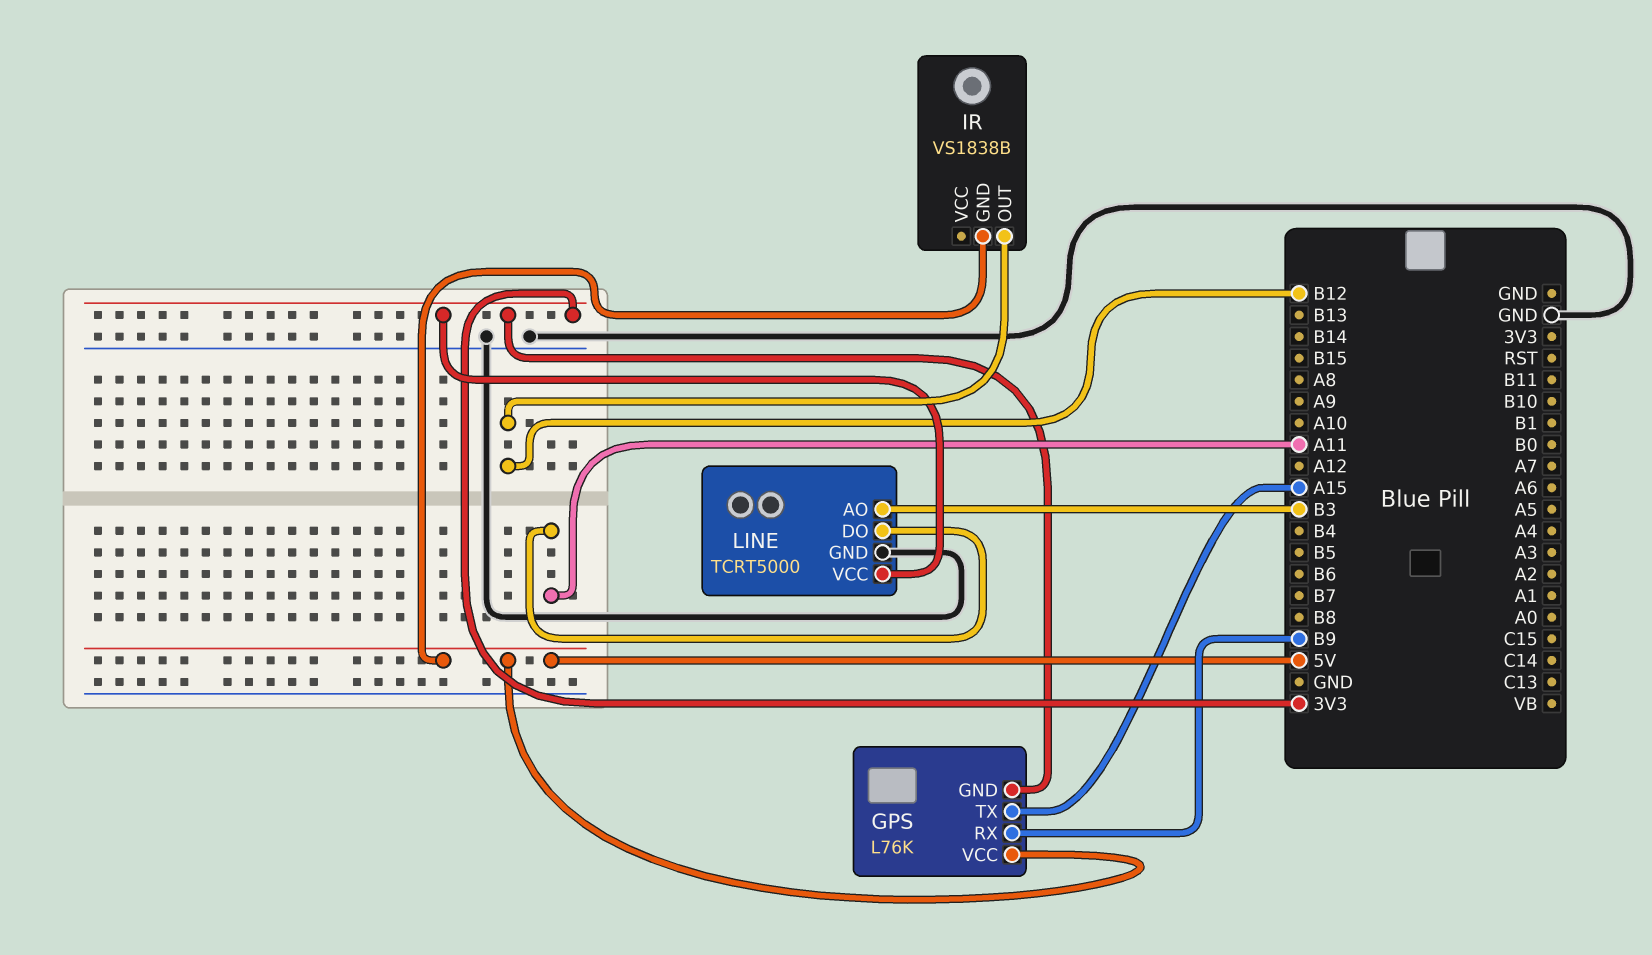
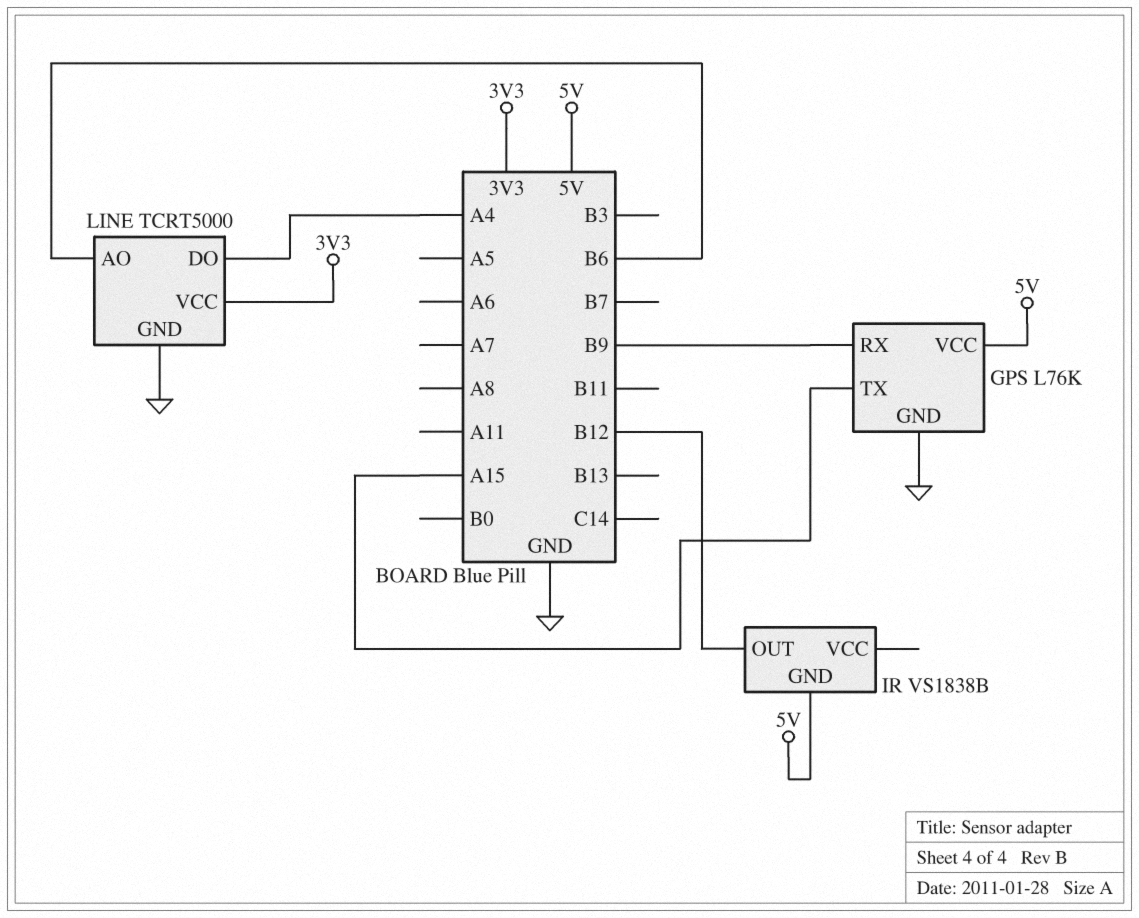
GPS pin GND: 3V3 -> GND
LINE pin AO: B3 -> B6
LINE pin DO: A11 -> A4

